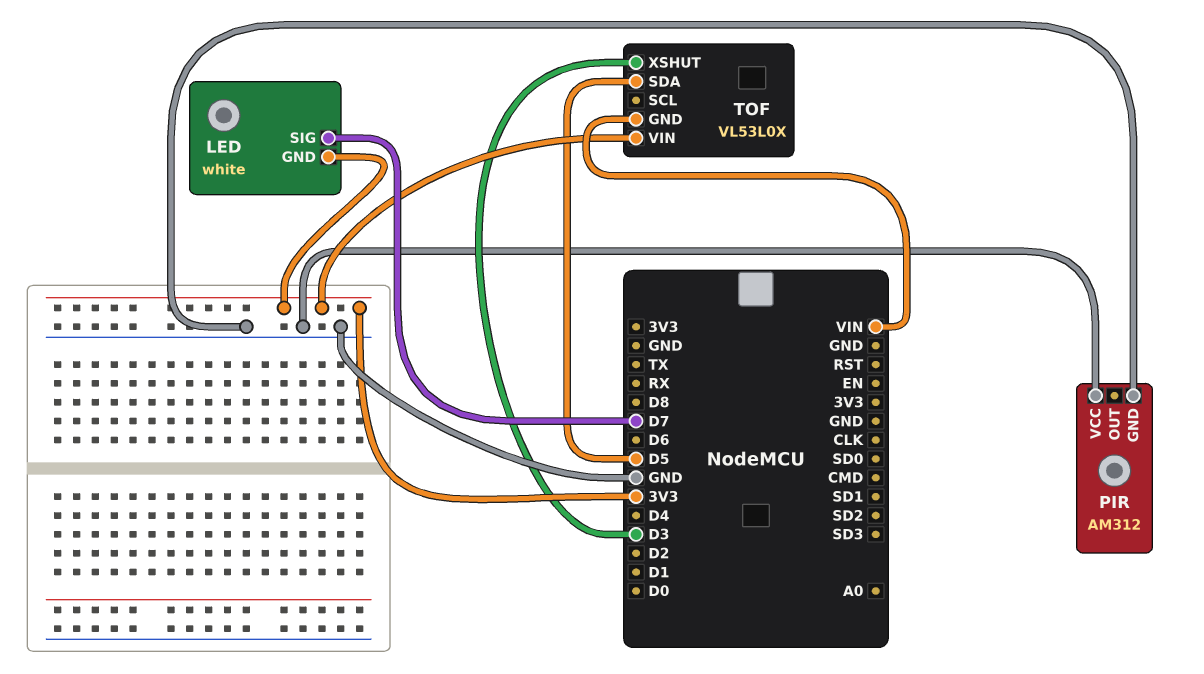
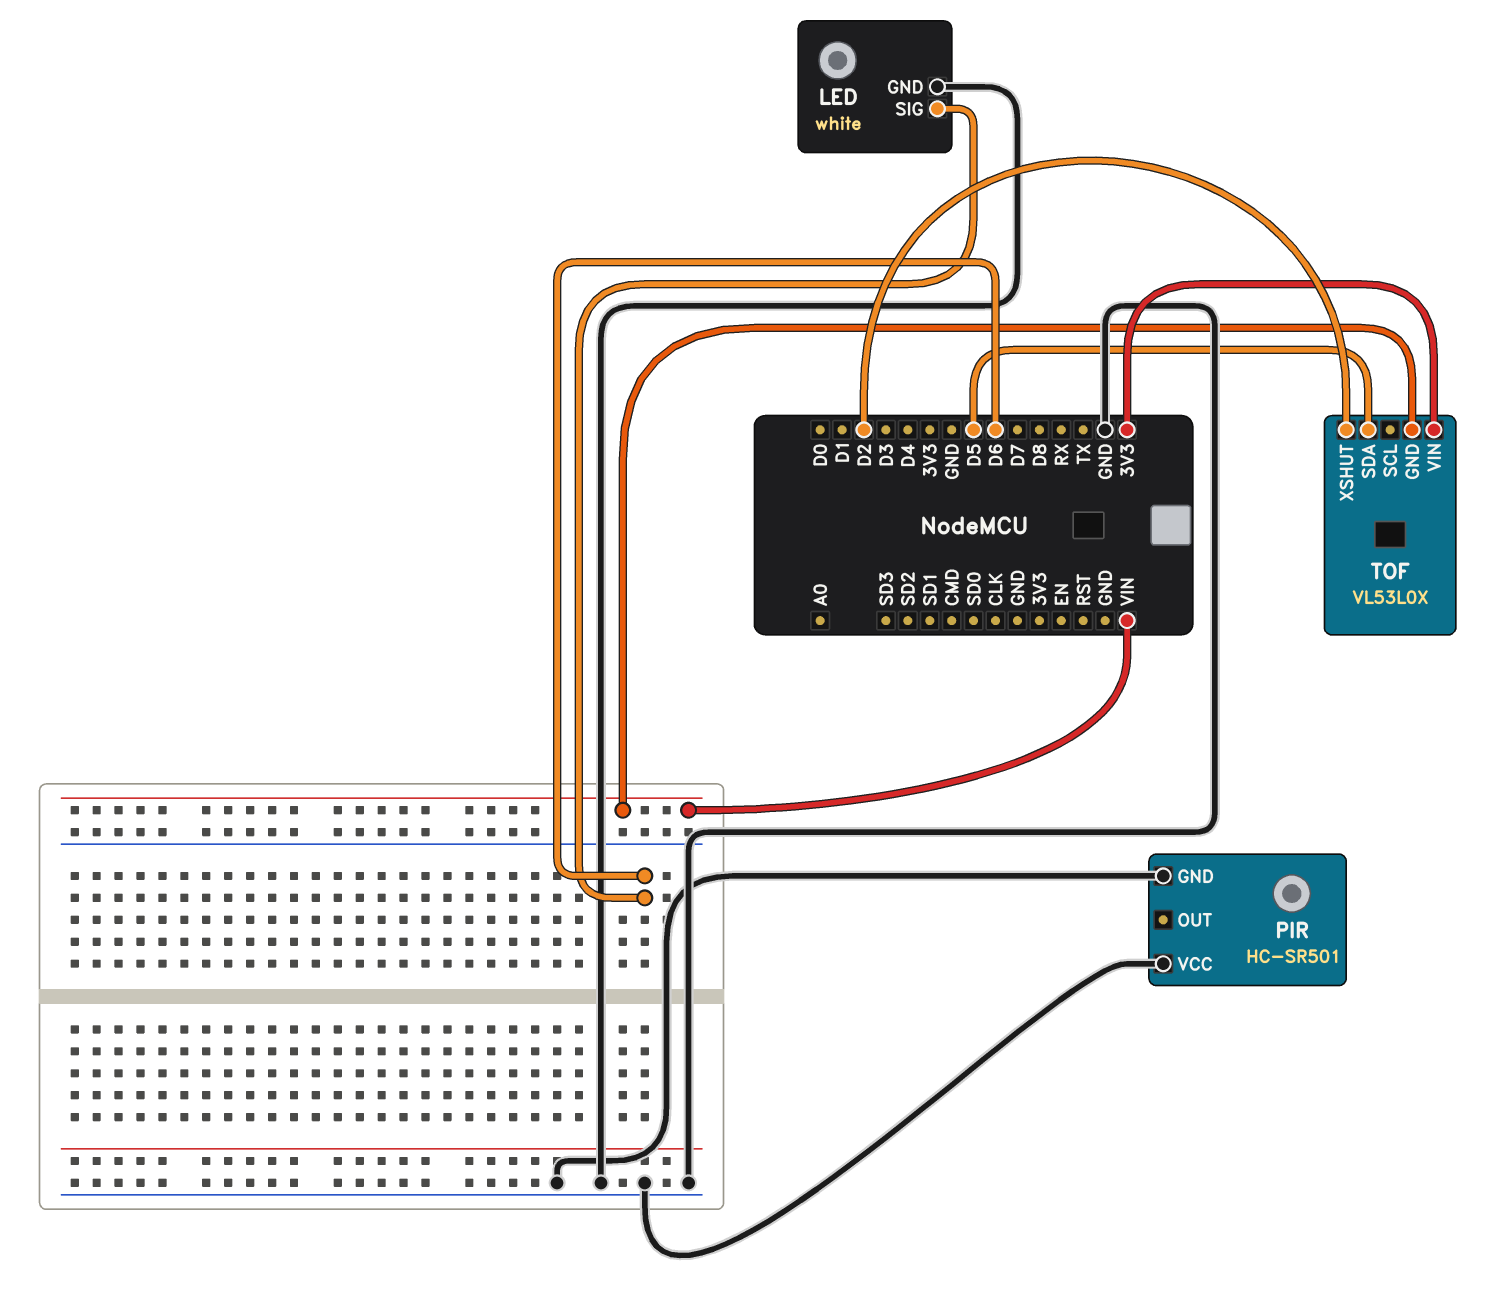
LED pin GND: 3V3 -> GND
LED pin SIG: D7 -> D6
PIR: AM312 -> HC-SR501
TOF pin XSHUT: D3 -> D2

